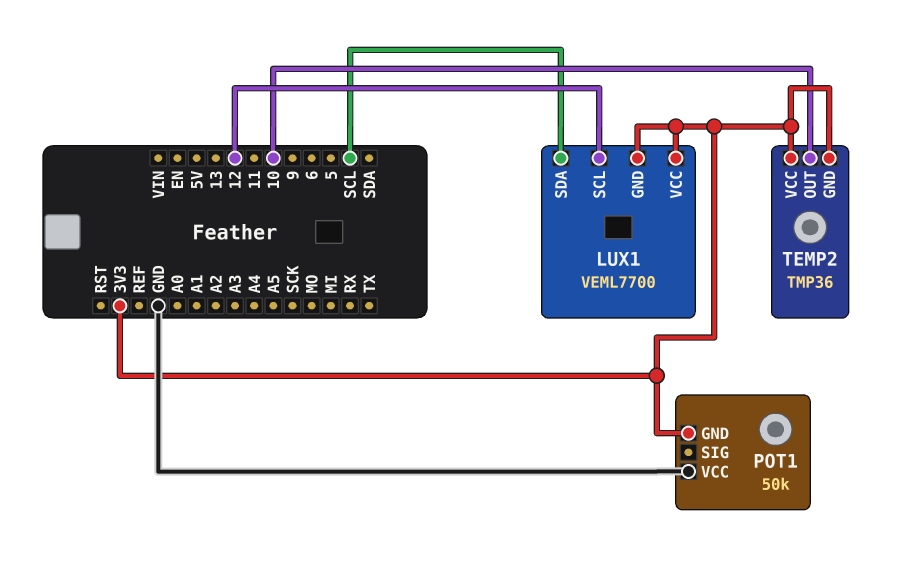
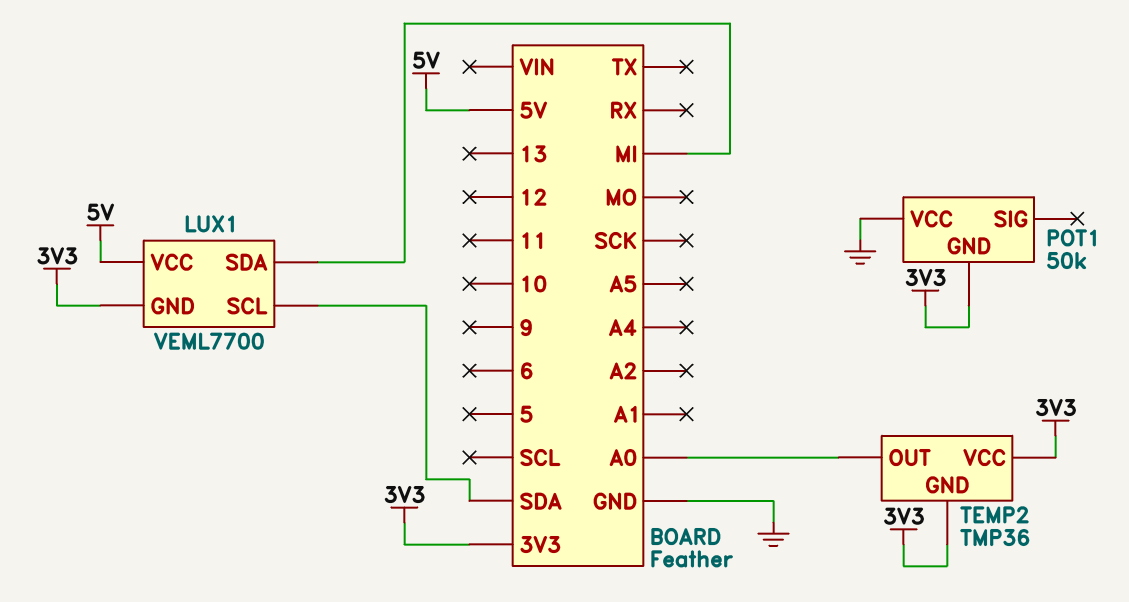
LUX1 pin SCL: 12 -> SDA
LUX1 pin SDA: SCL -> MI
LUX1 pin VCC: 3V3 -> 5V
TEMP2 pin OUT: 10 -> A0

